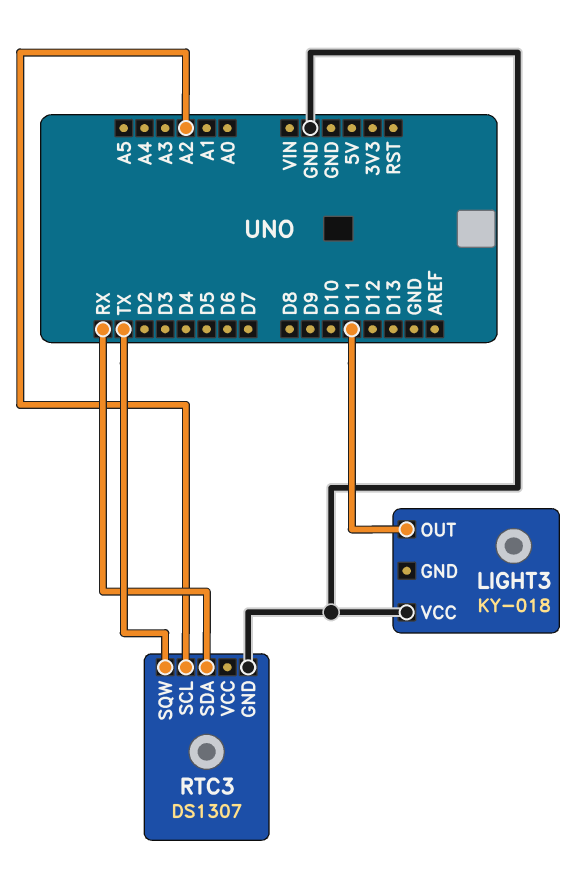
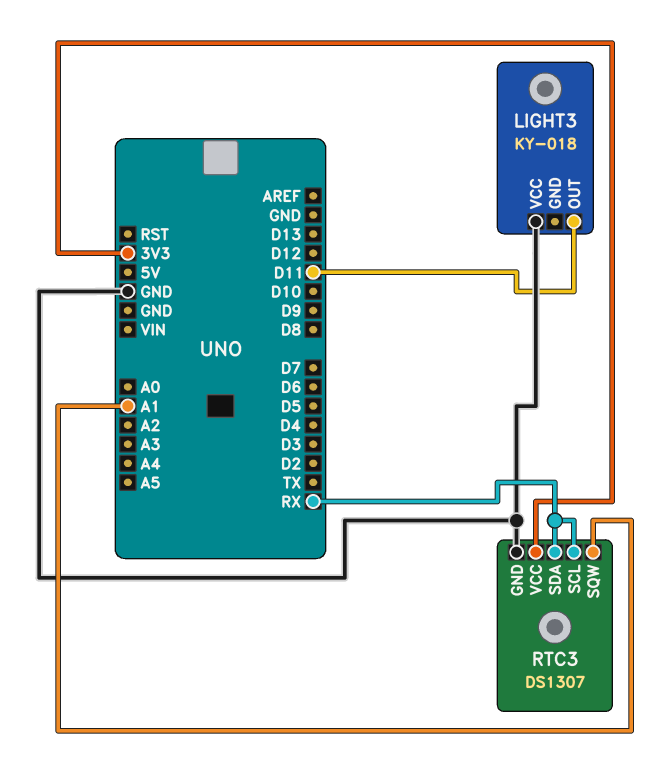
RTC3 pin SCL: A2 -> RX
RTC3 pin SQW: TX -> A1
RTC3 pin VCC: none -> 3V3

